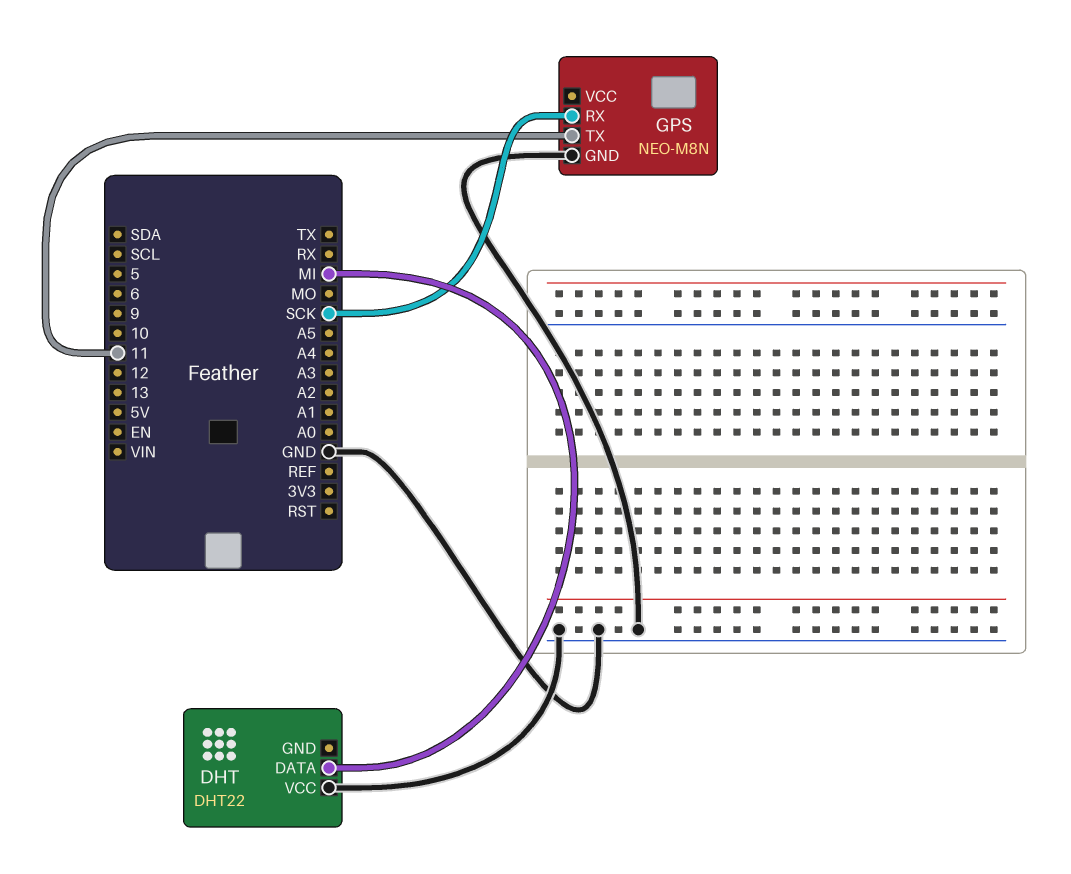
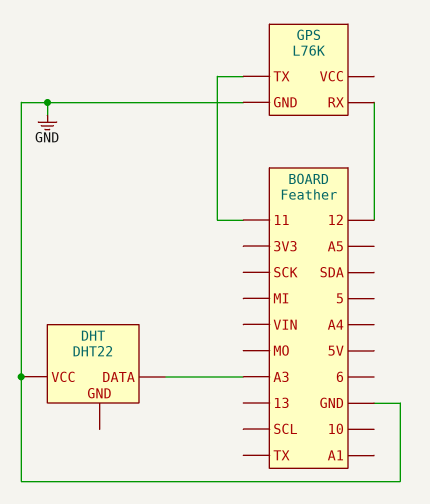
DHT pin DATA: MI -> A3
GPS: NEO-M8N -> L76K
GPS pin RX: SCK -> 12

